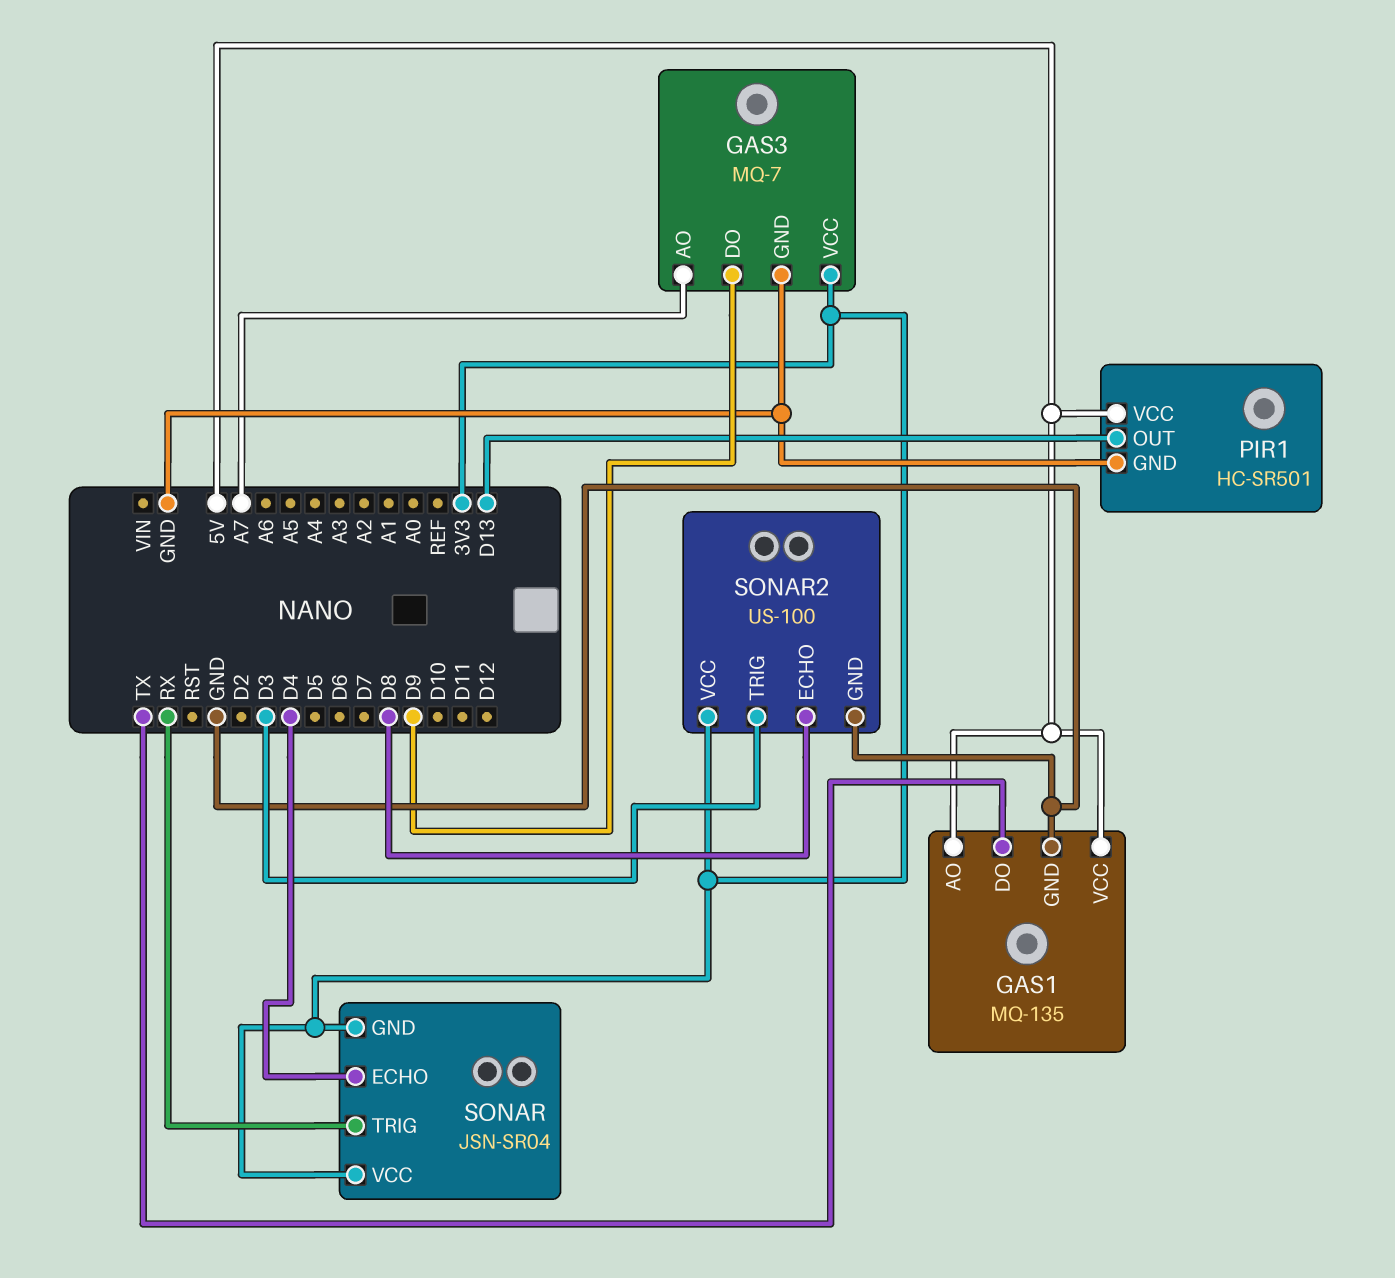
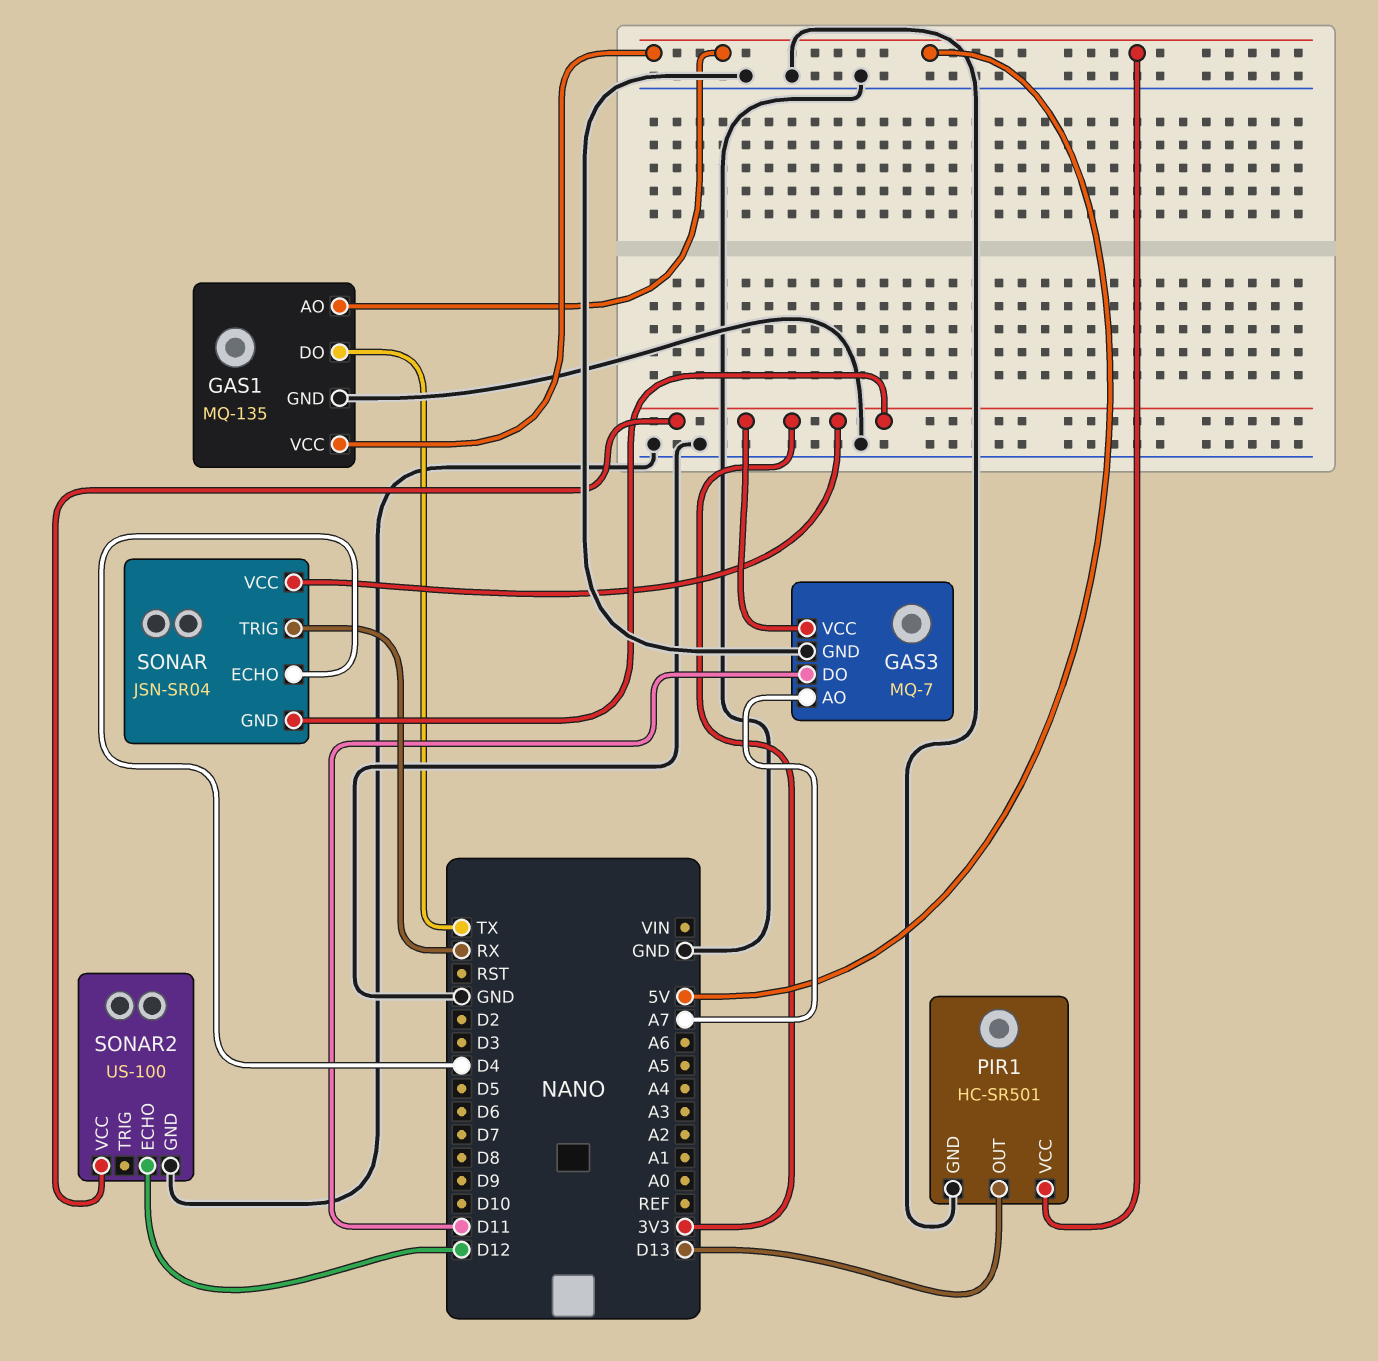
GAS3 pin DO: D9 -> D11
SONAR2 pin ECHO: D8 -> D12
SONAR2 pin TRIG: D3 -> none

